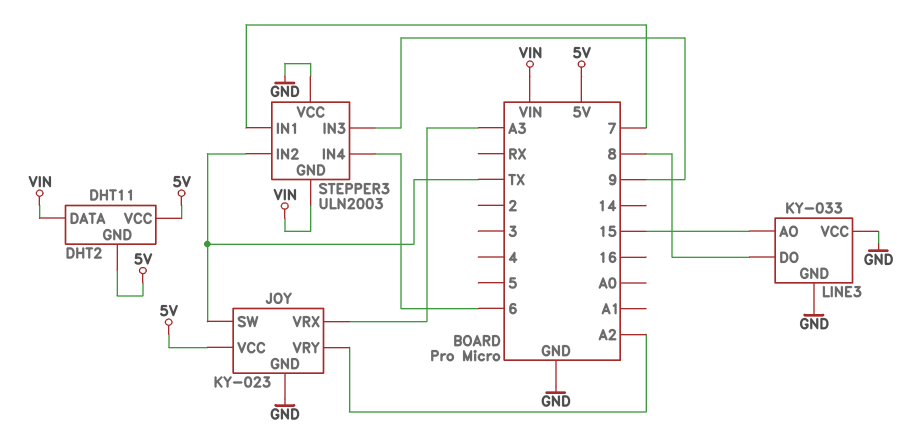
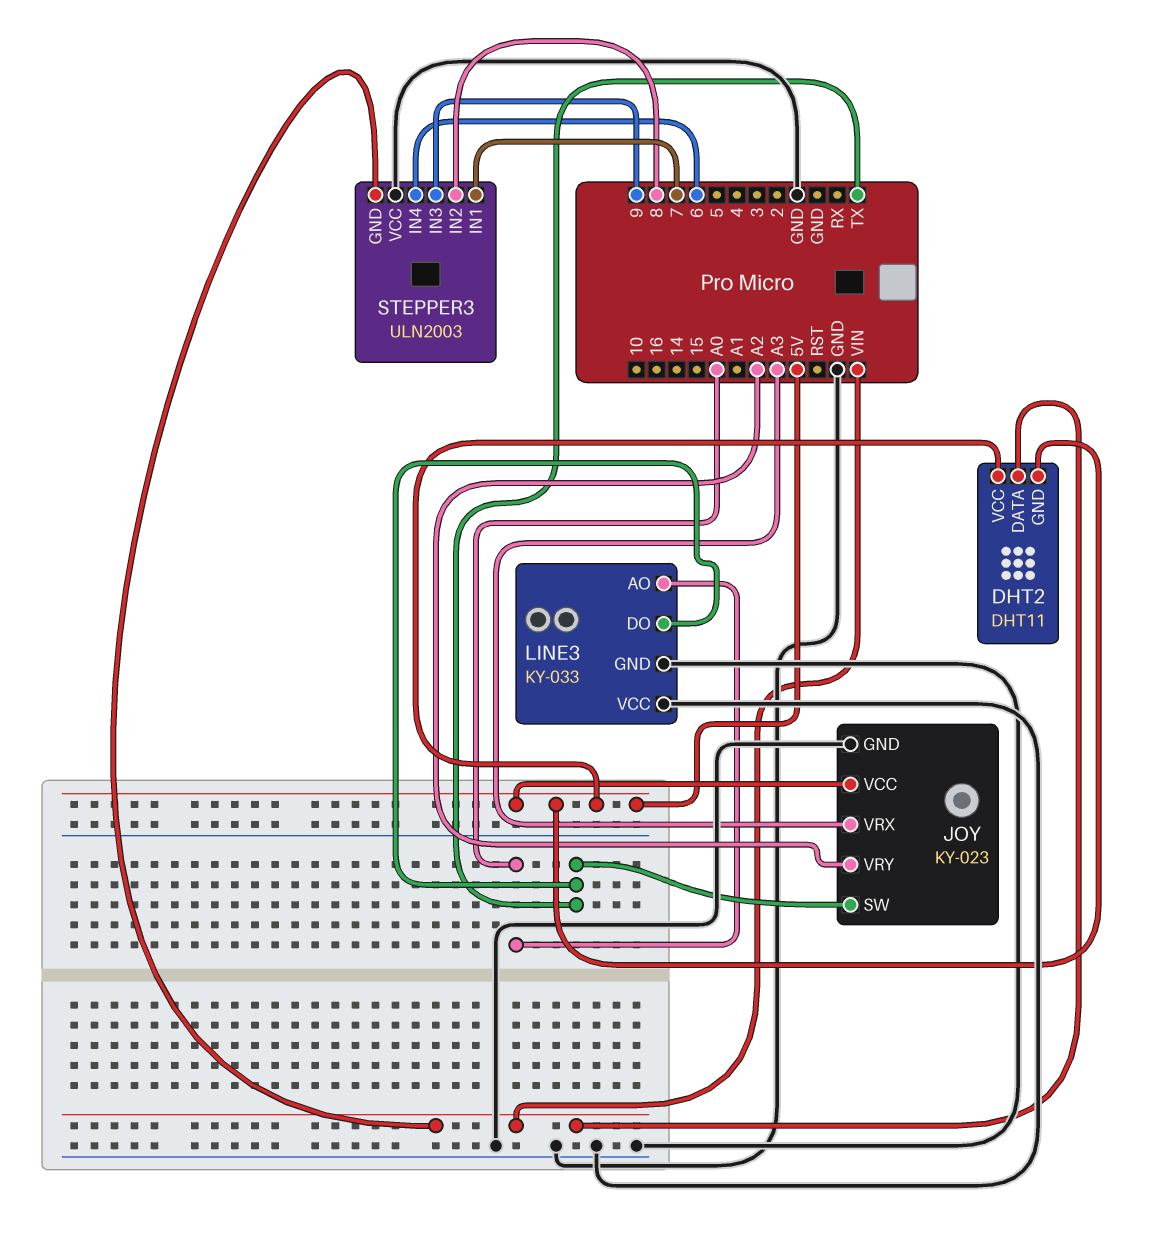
LINE3 pin AO: 15 -> A0
LINE3 pin DO: 8 -> TX
STEPPER3 pin IN2: TX -> 8

